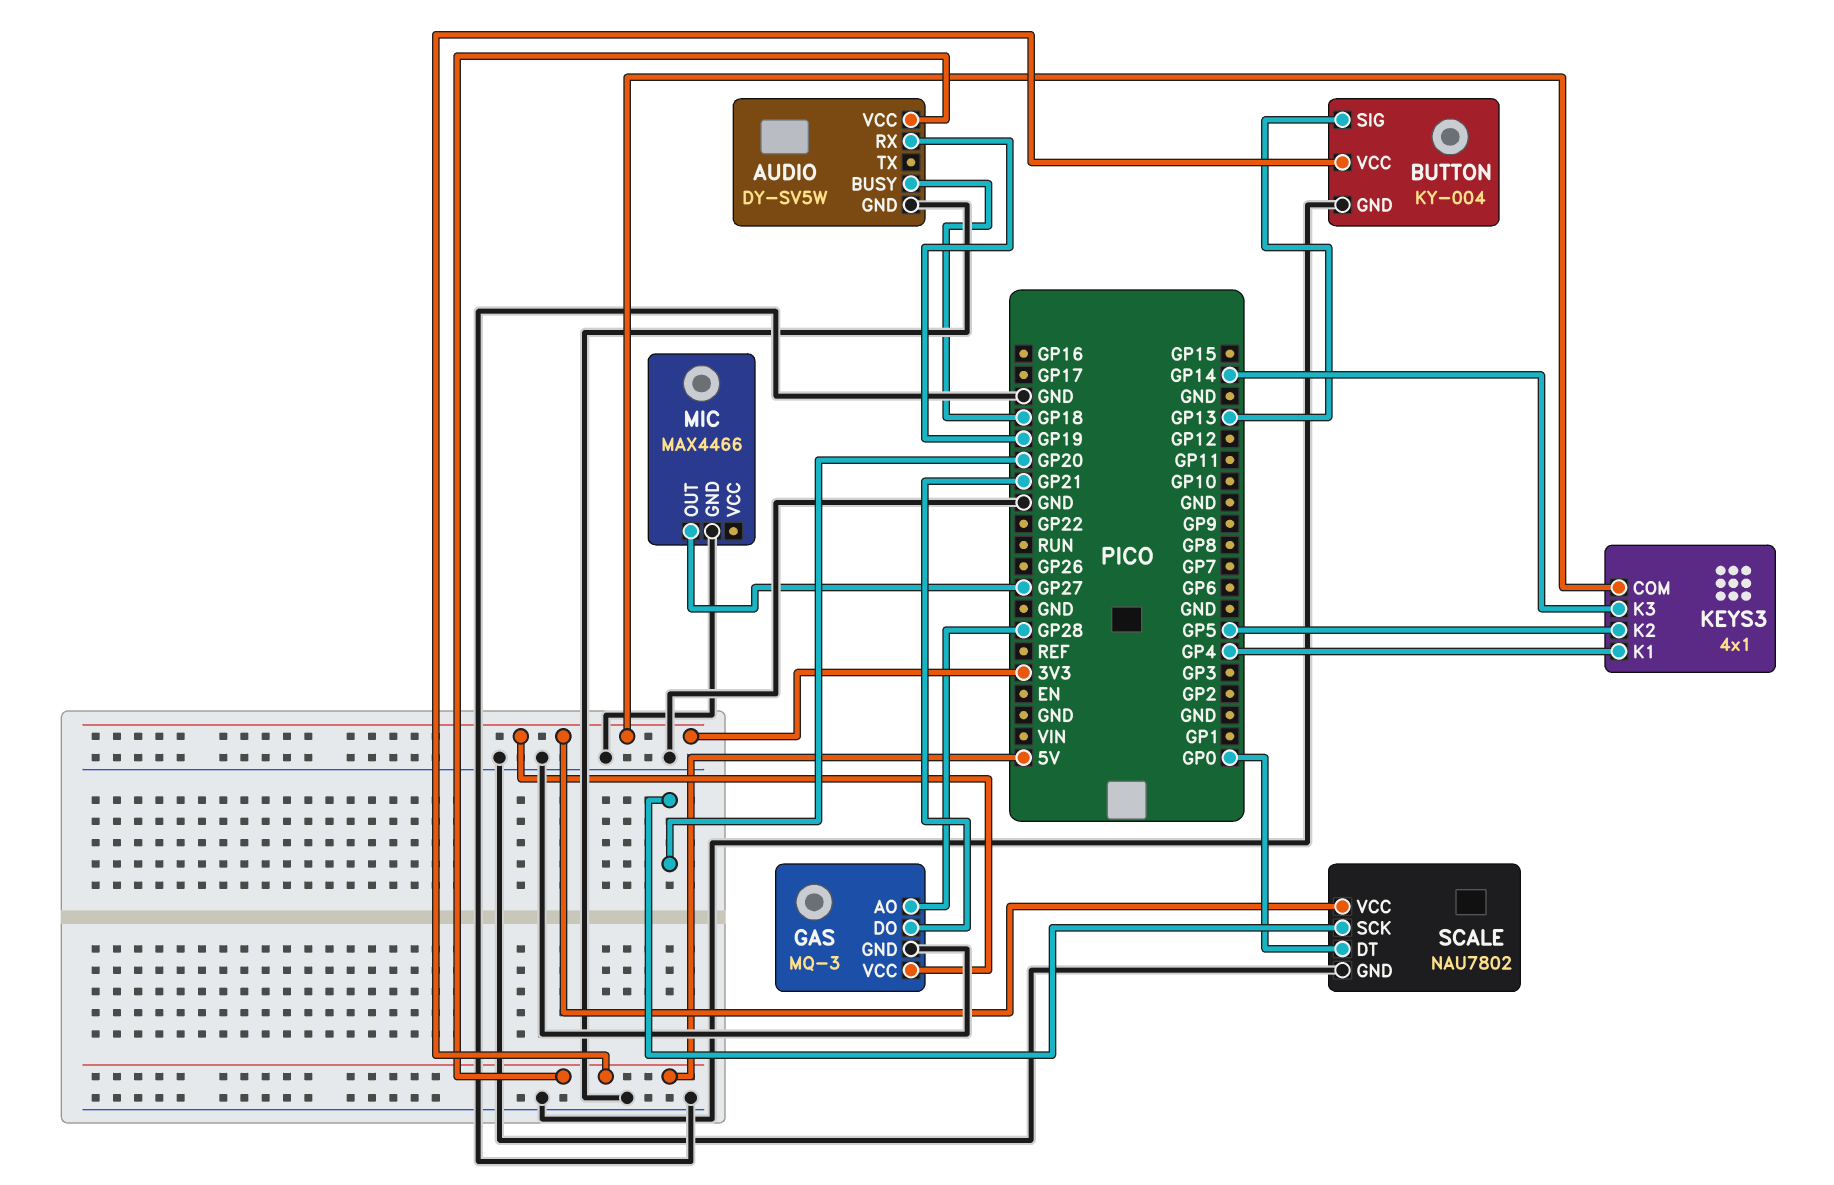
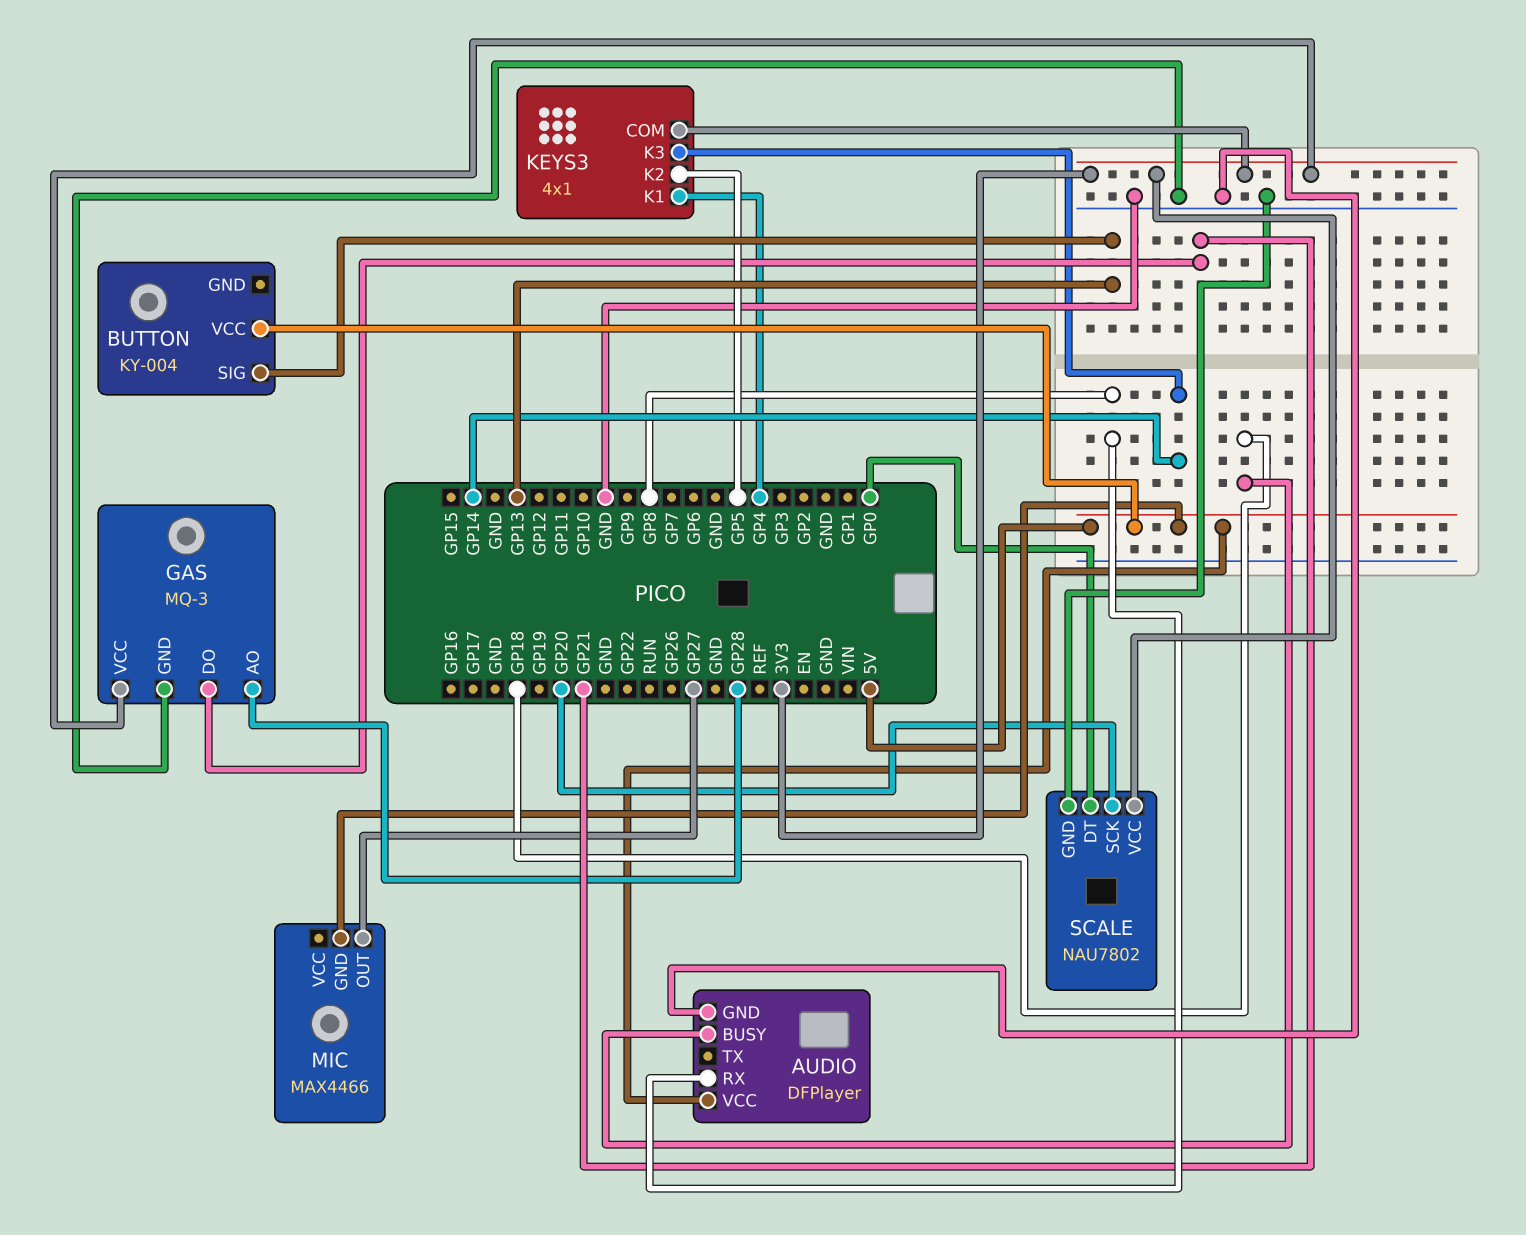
AUDIO: DY-SV5W -> DFPlayer
AUDIO pin RX: GP19 -> GP8
BUTTON pin GND: GND -> none
MIC pin GND: GND -> 5V

